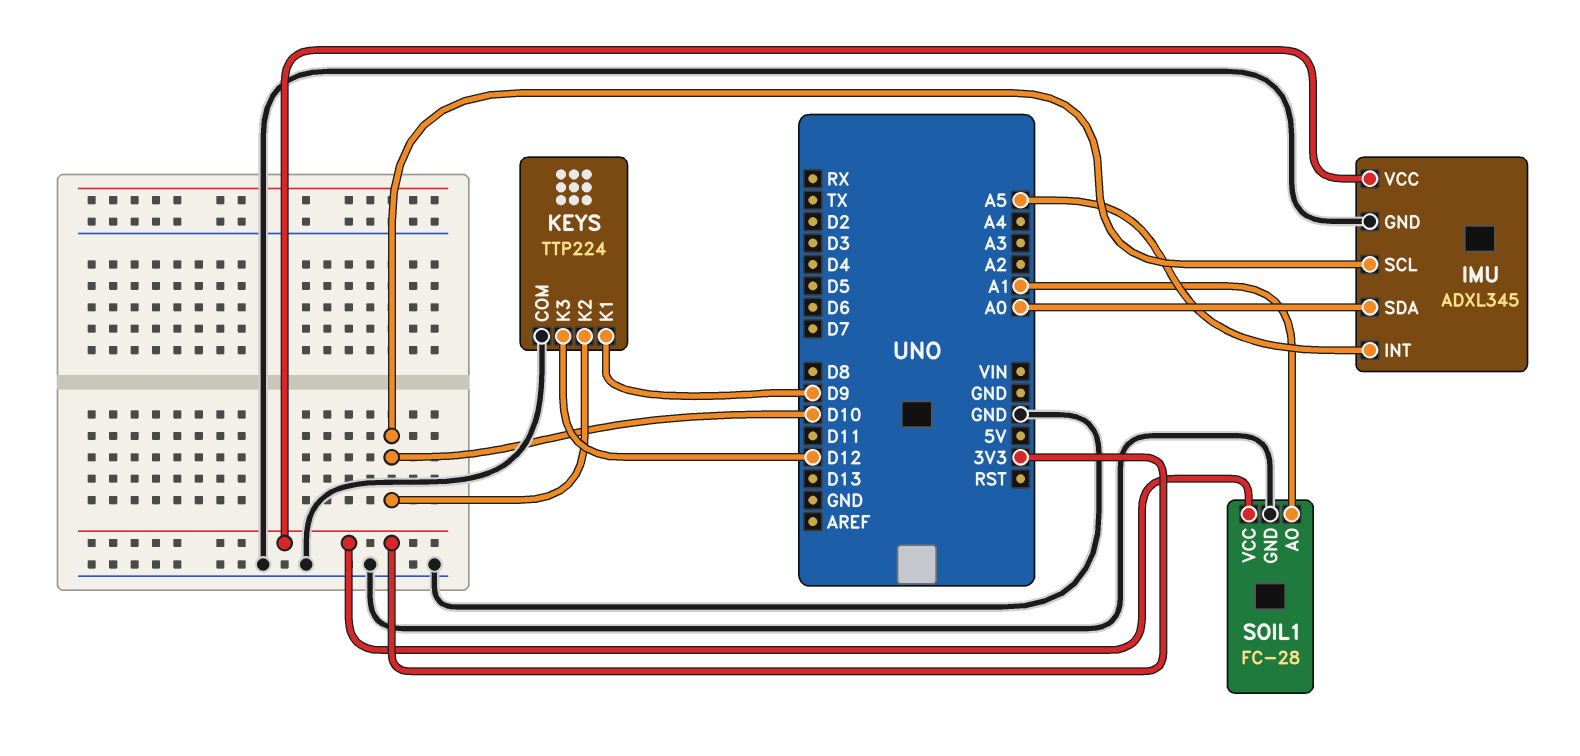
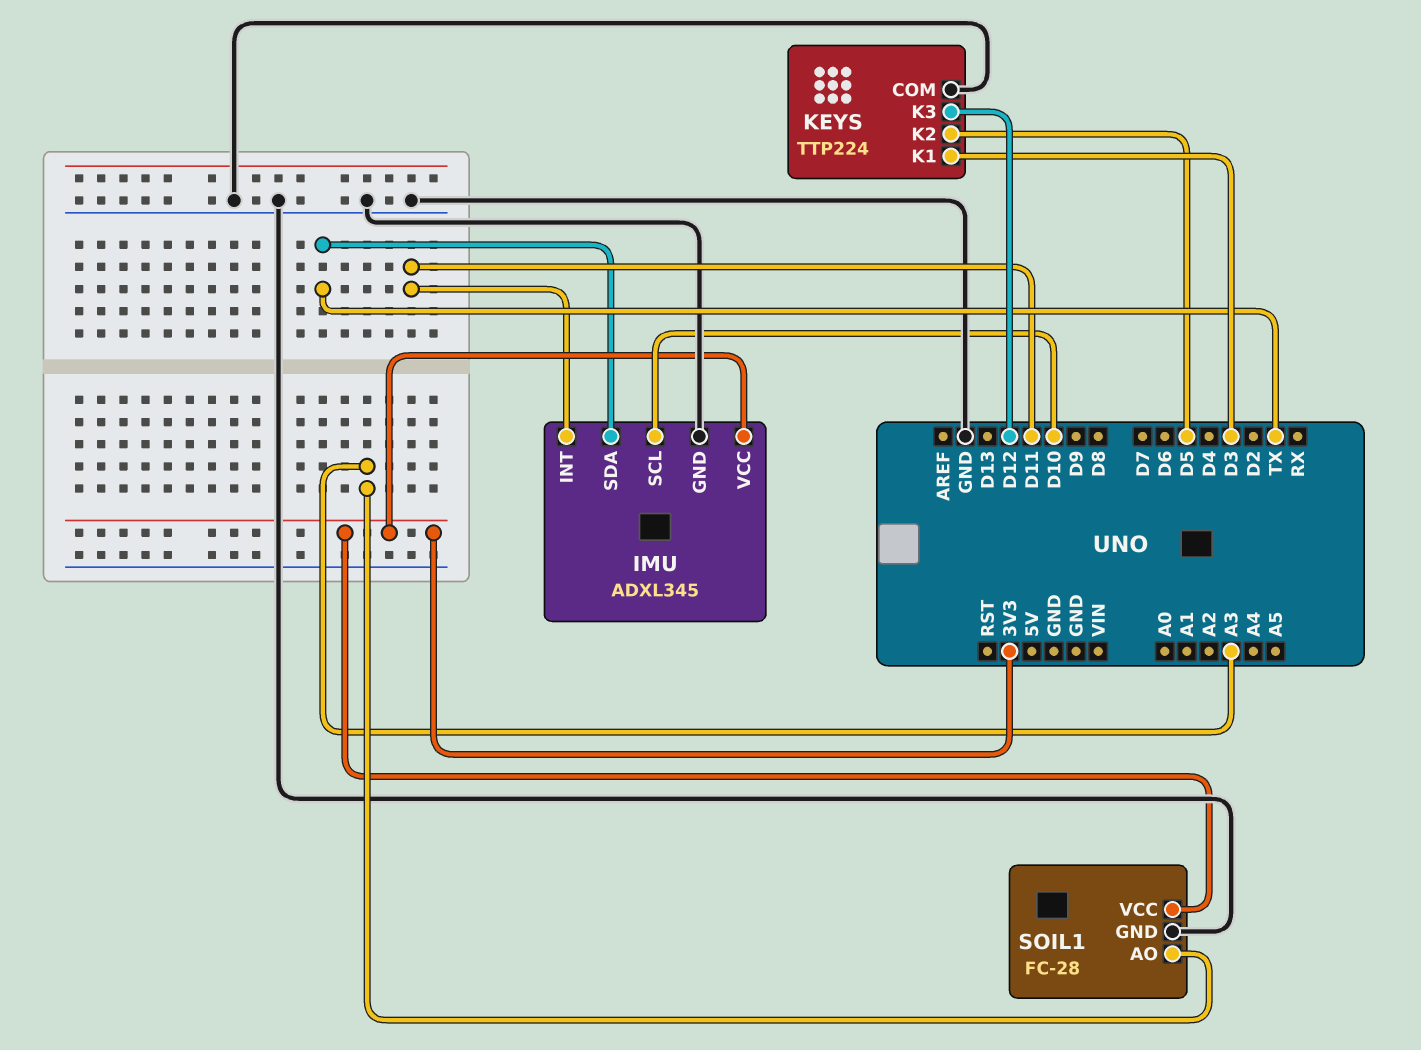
IMU pin INT: A5 -> D11
IMU pin SDA: A0 -> TX
KEYS pin K1: D9 -> D3
KEYS pin K2: D10 -> D5
SOIL1 pin AO: A1 -> A3

